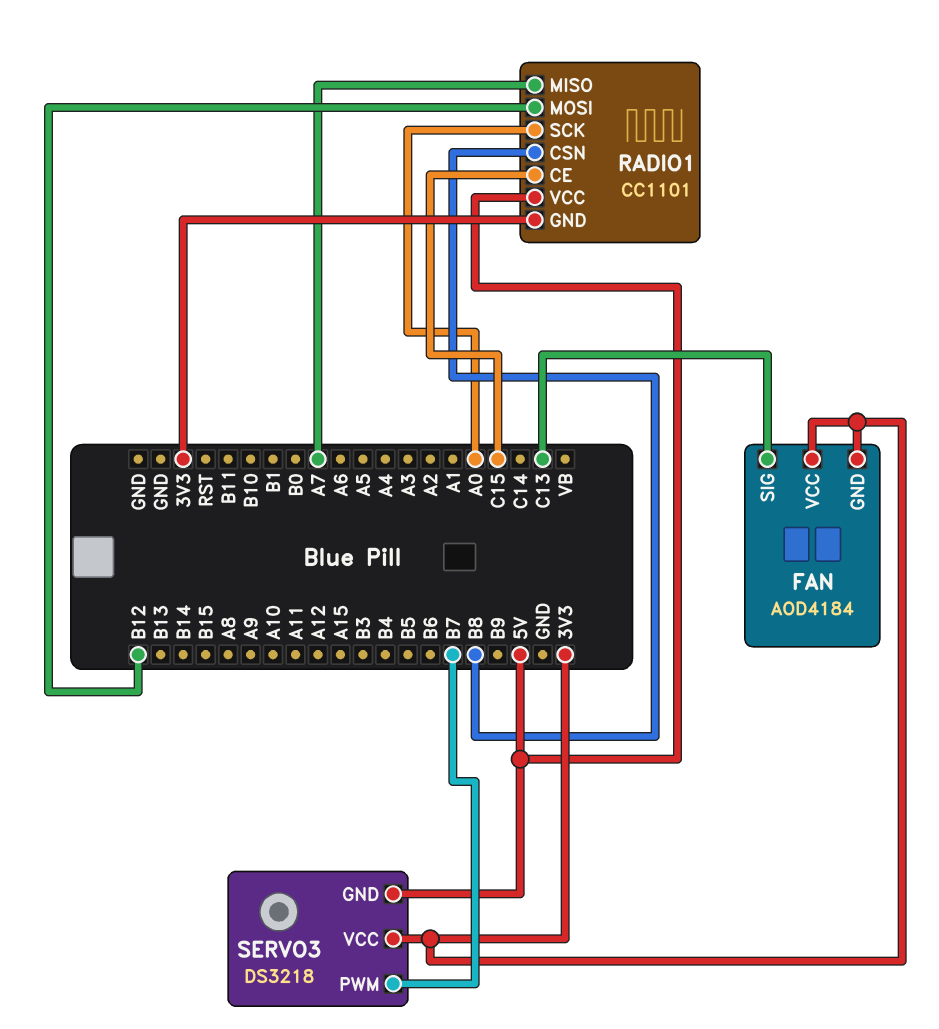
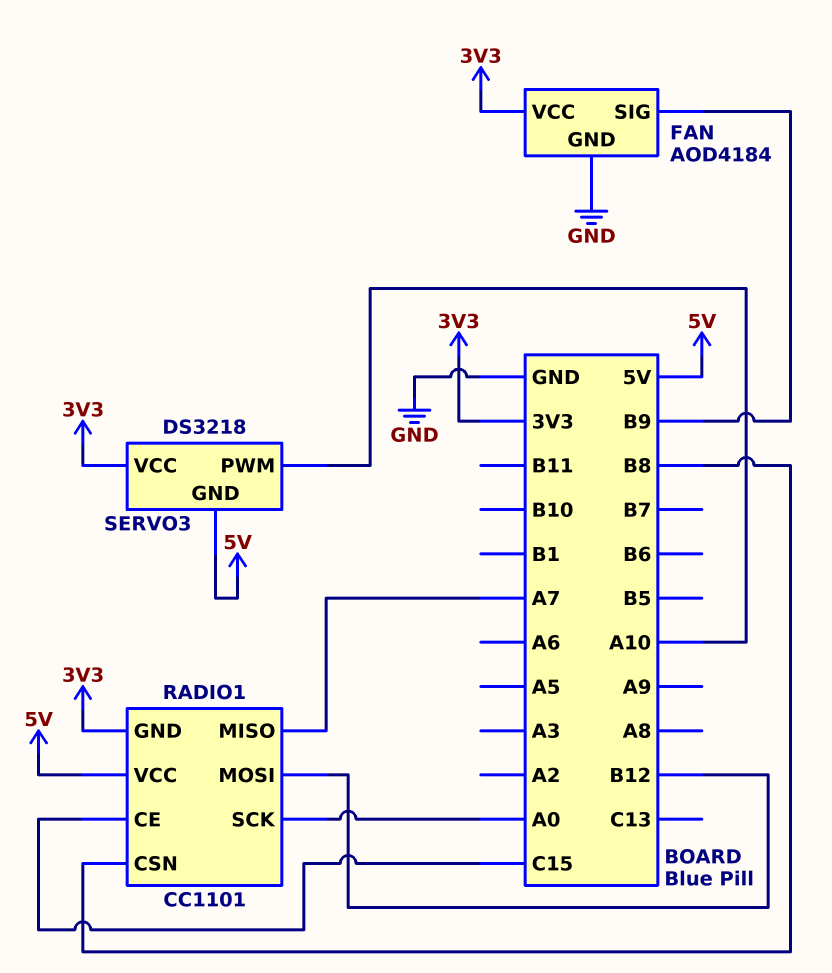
FAN pin GND: 3V3 -> GND
FAN pin SIG: C13 -> B9
SERVO3 pin PWM: B7 -> A10

